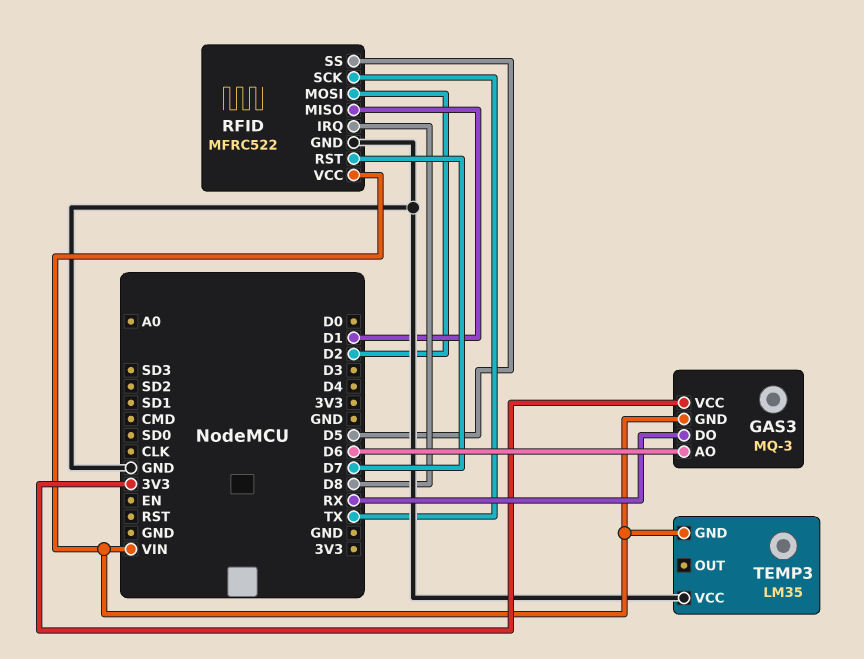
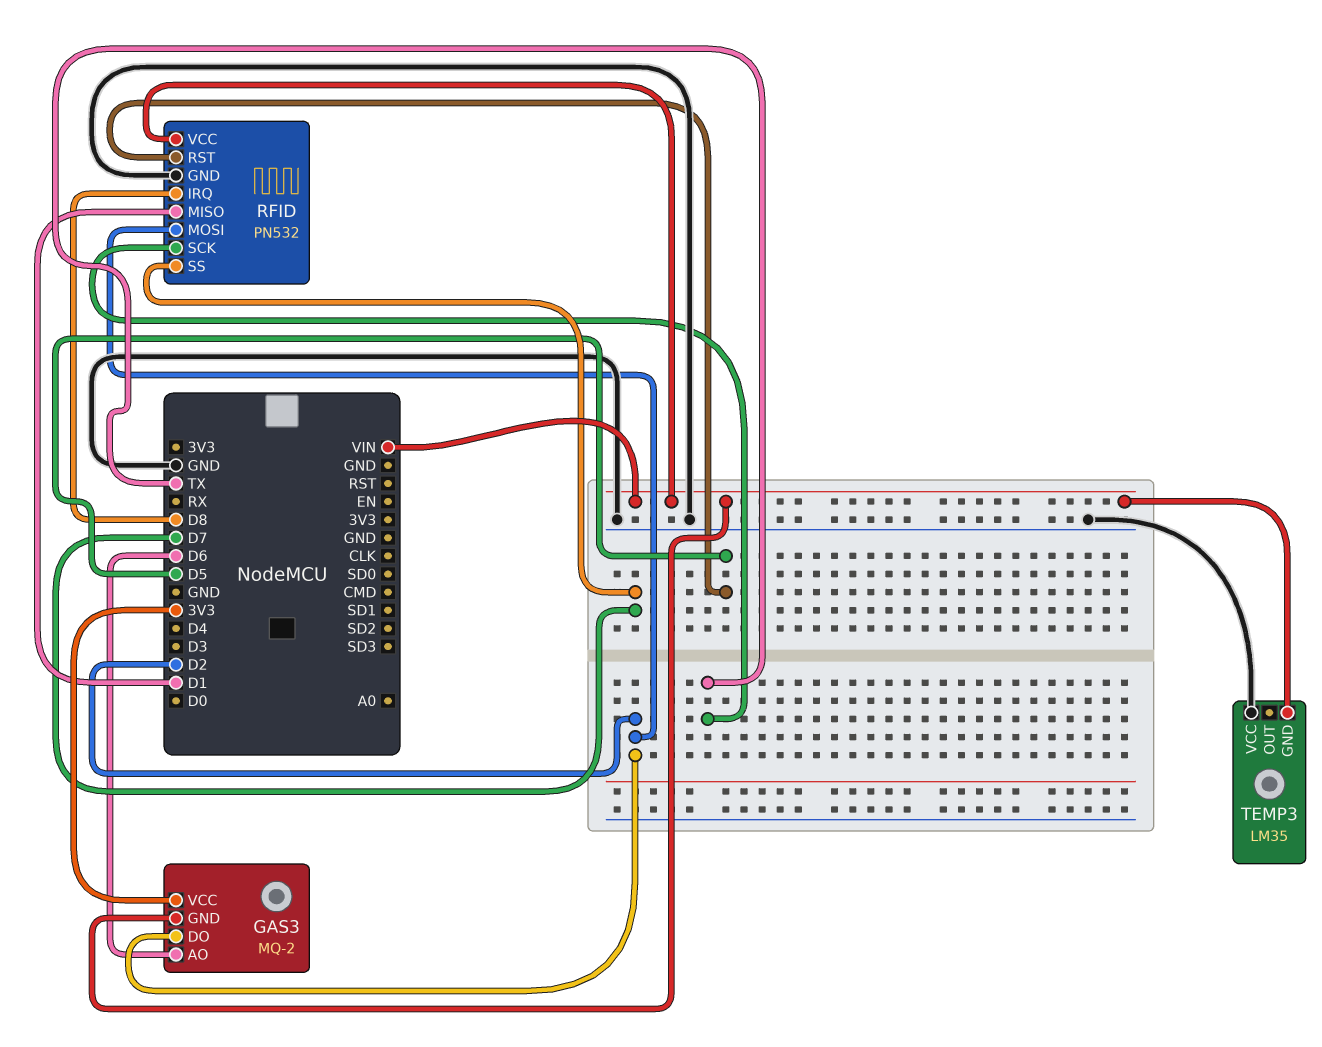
GAS3: MQ-3 -> MQ-2
GAS3 pin DO: RX -> D2
RFID: MFRC522 -> PN532
RFID pin RST: D7 -> D5
RFID pin SS: D5 -> D7

